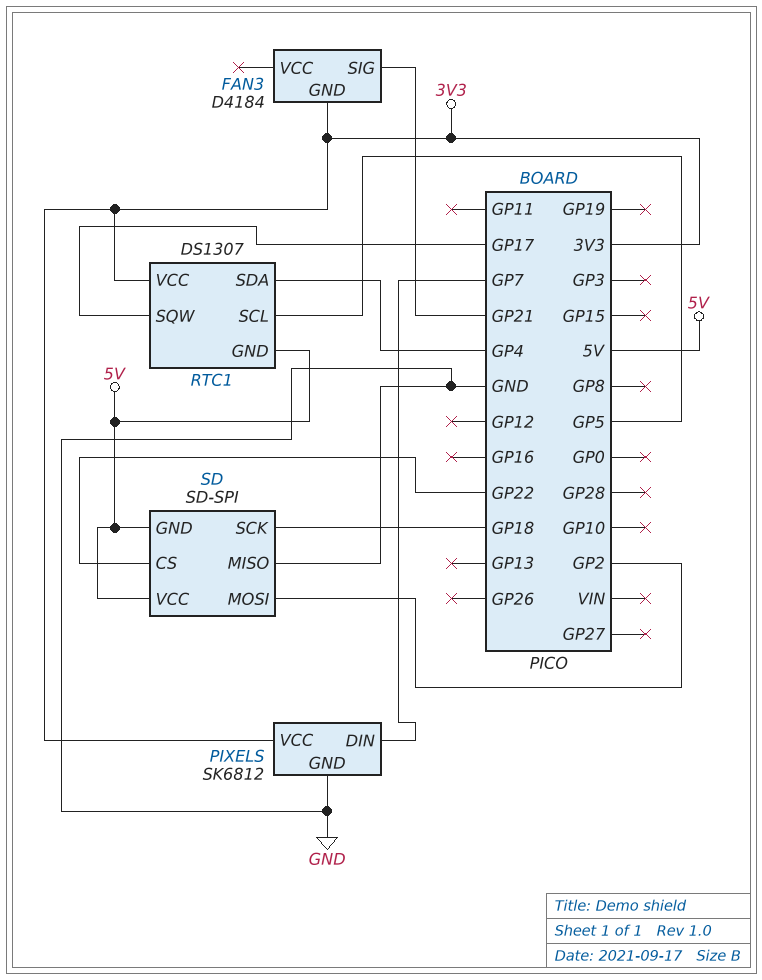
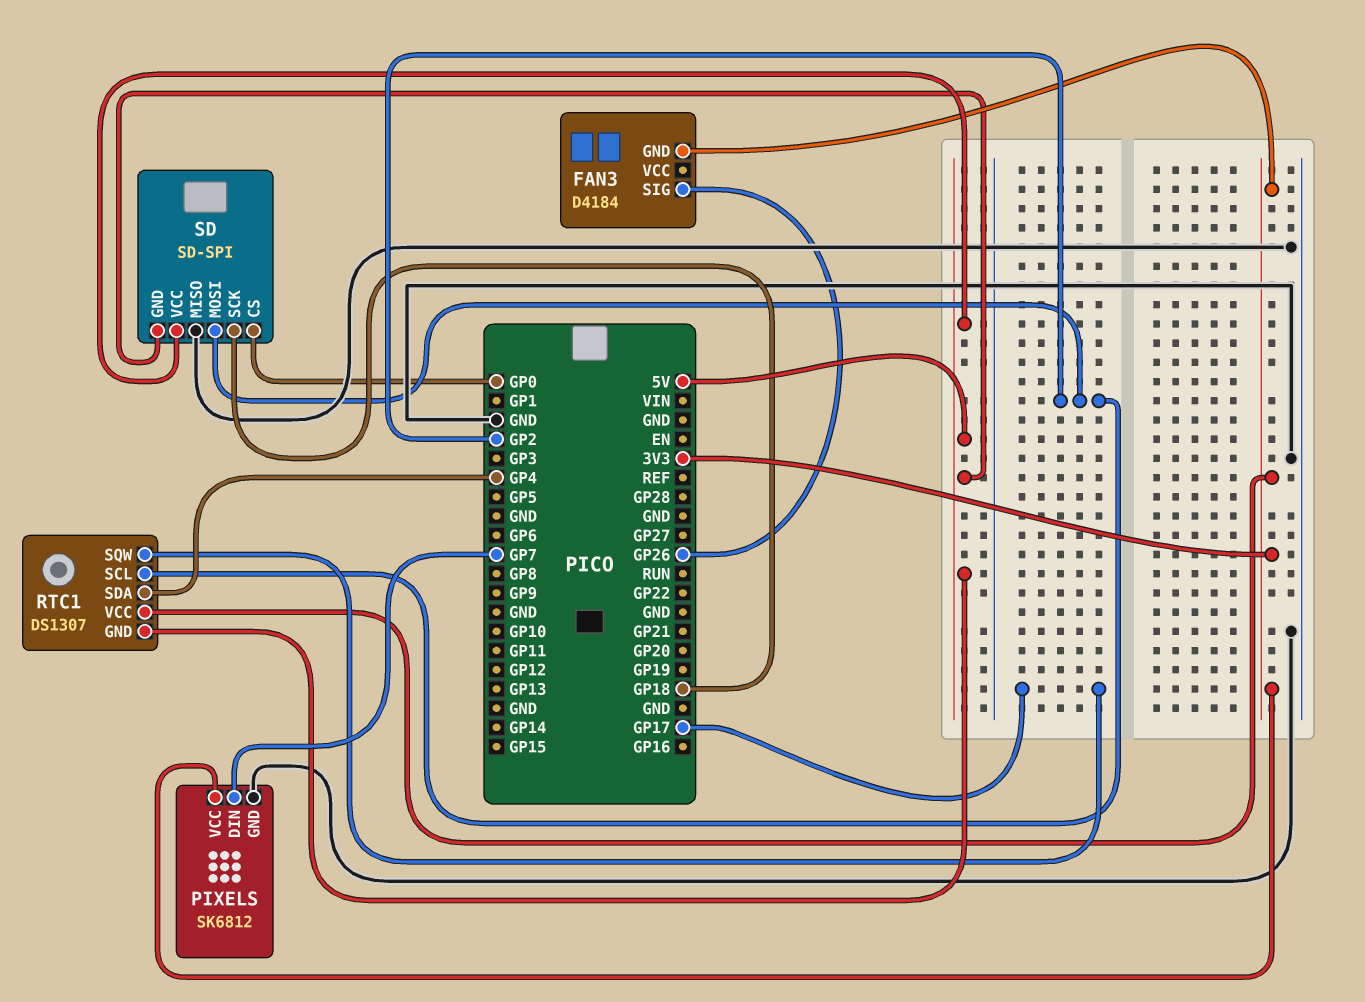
FAN3 pin SIG: GP21 -> GP26
RTC1 pin SCL: GP5 -> GP2
SD pin CS: GP22 -> GP0

